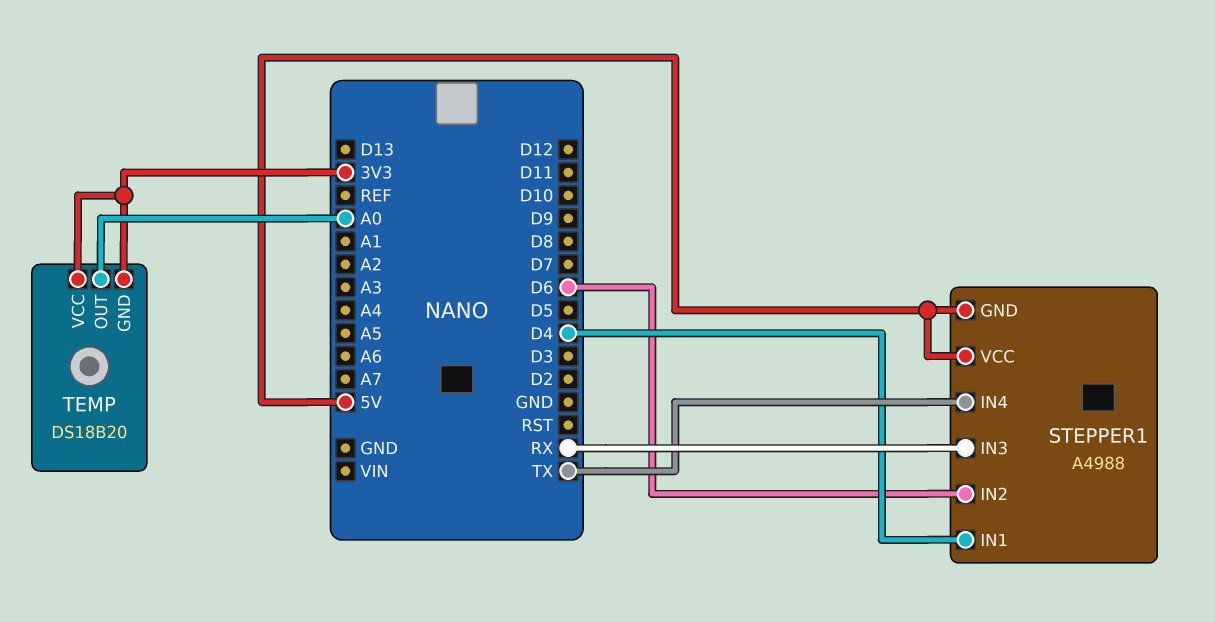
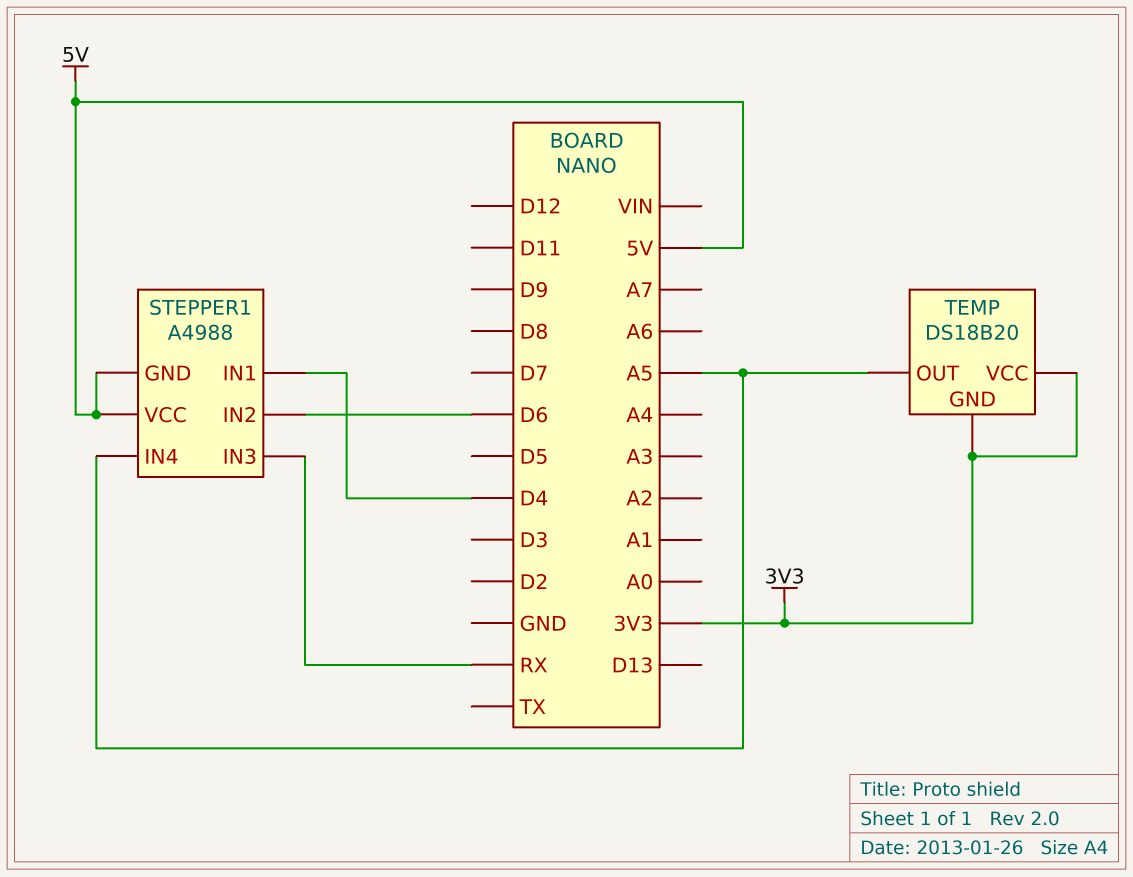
STEPPER1 pin IN4: TX -> A5
TEMP pin OUT: A0 -> A5

